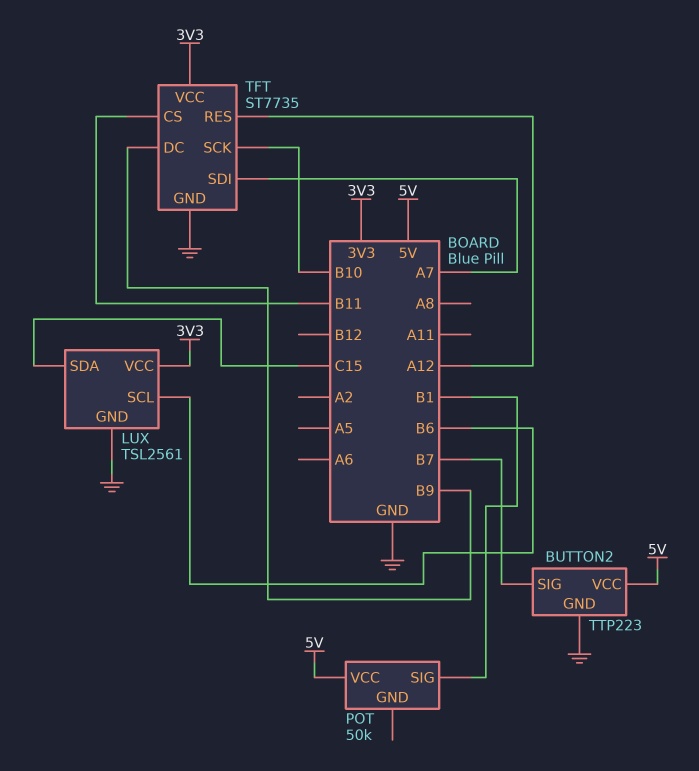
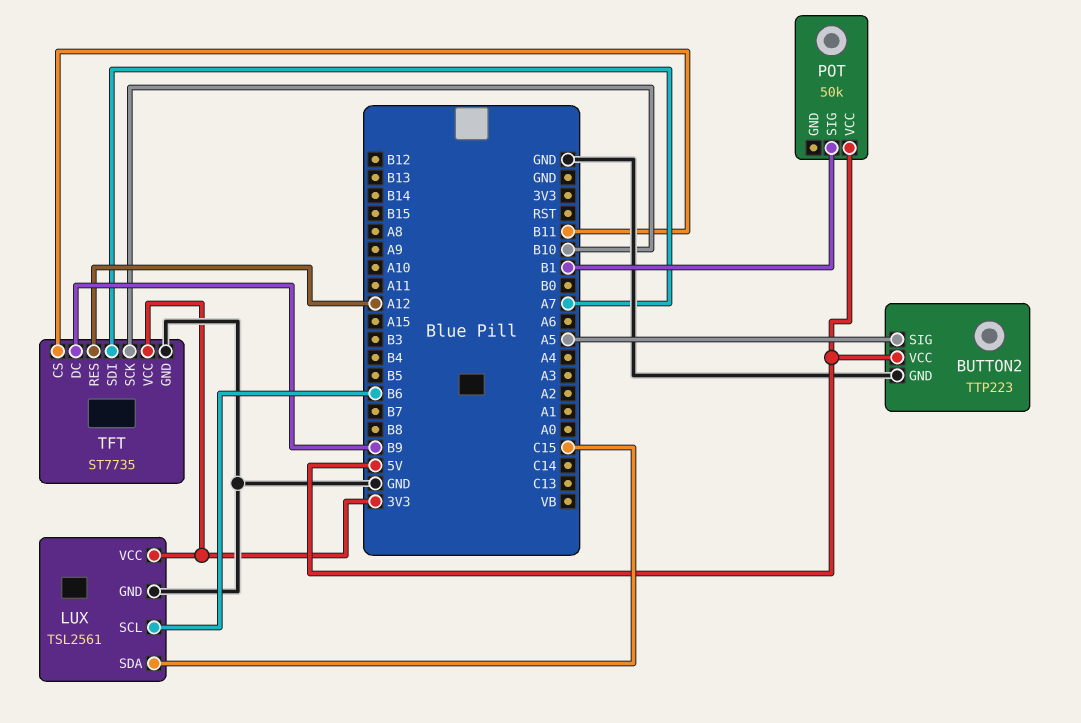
BUTTON2 pin SIG: B7 -> A5

